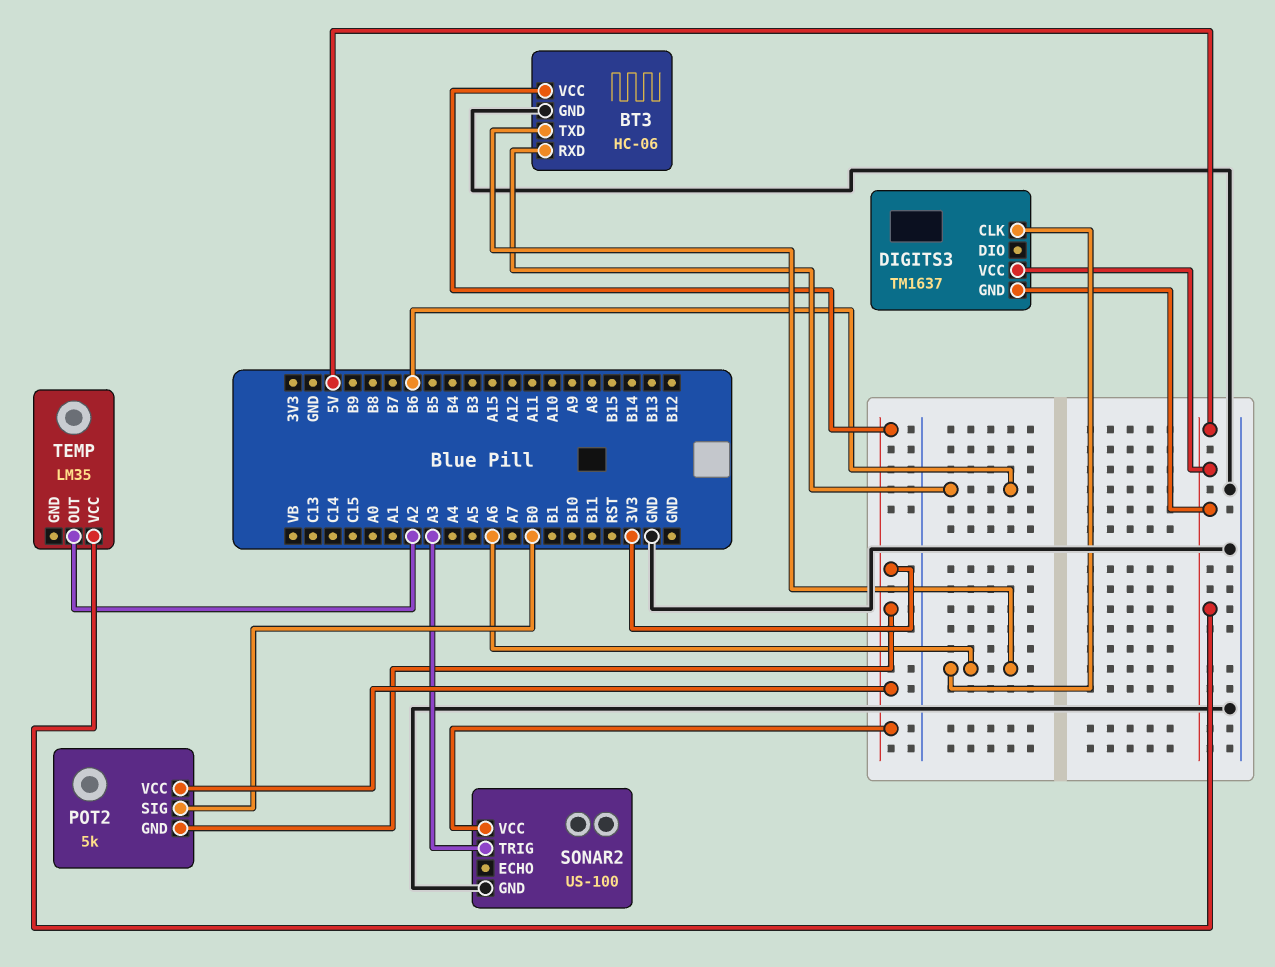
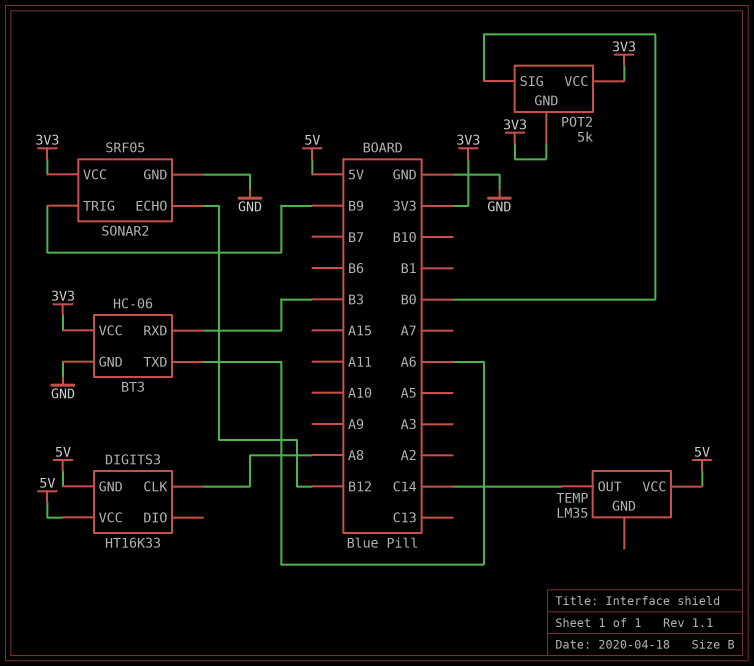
BT3 pin RXD: B6 -> B3
DIGITS3: TM1637 -> HT16K33
DIGITS3 pin CLK: A6 -> A8
SONAR2: US-100 -> SRF05
SONAR2 pin ECHO: none -> B12
SONAR2 pin TRIG: A3 -> B9
TEMP pin OUT: A2 -> C14

